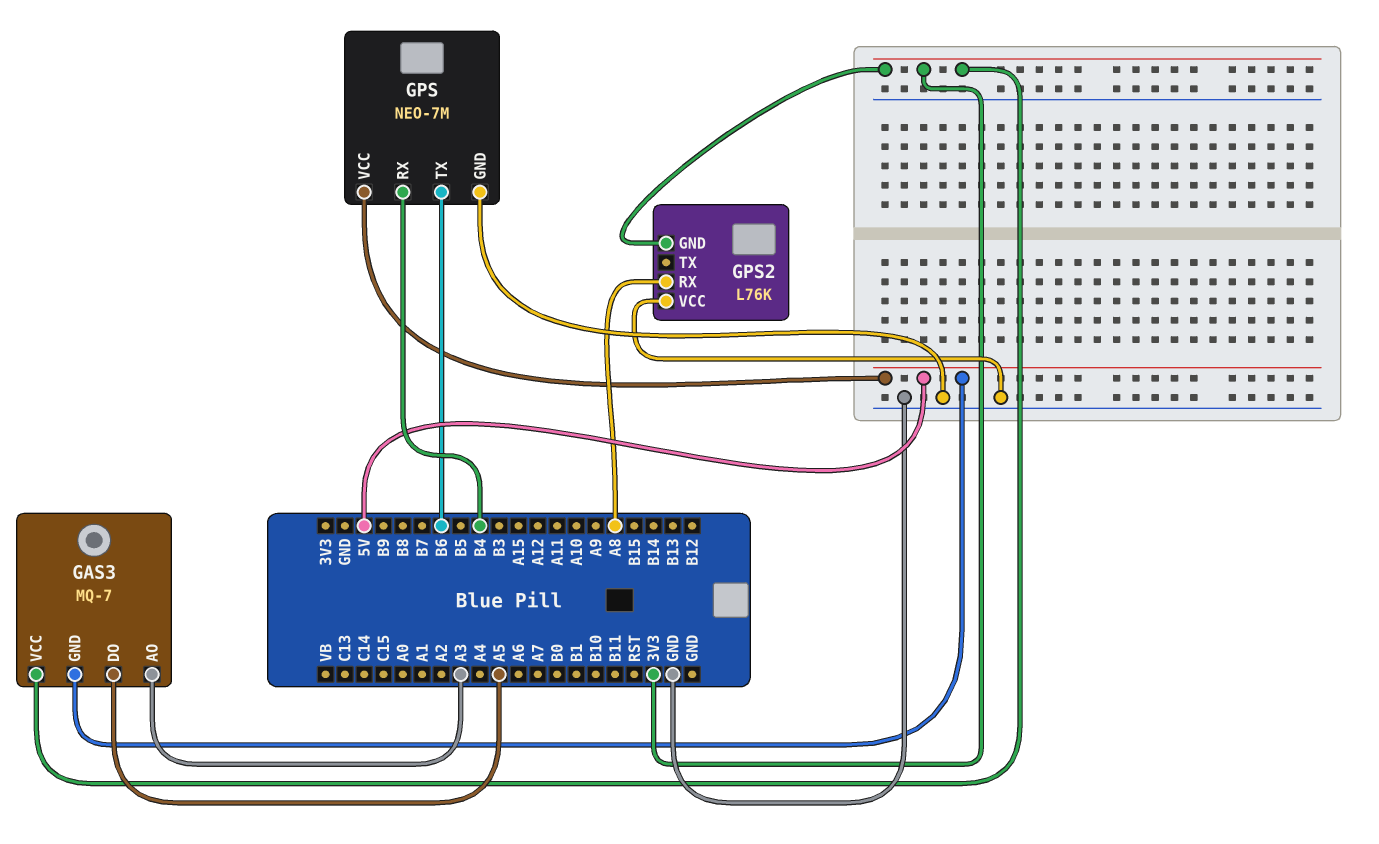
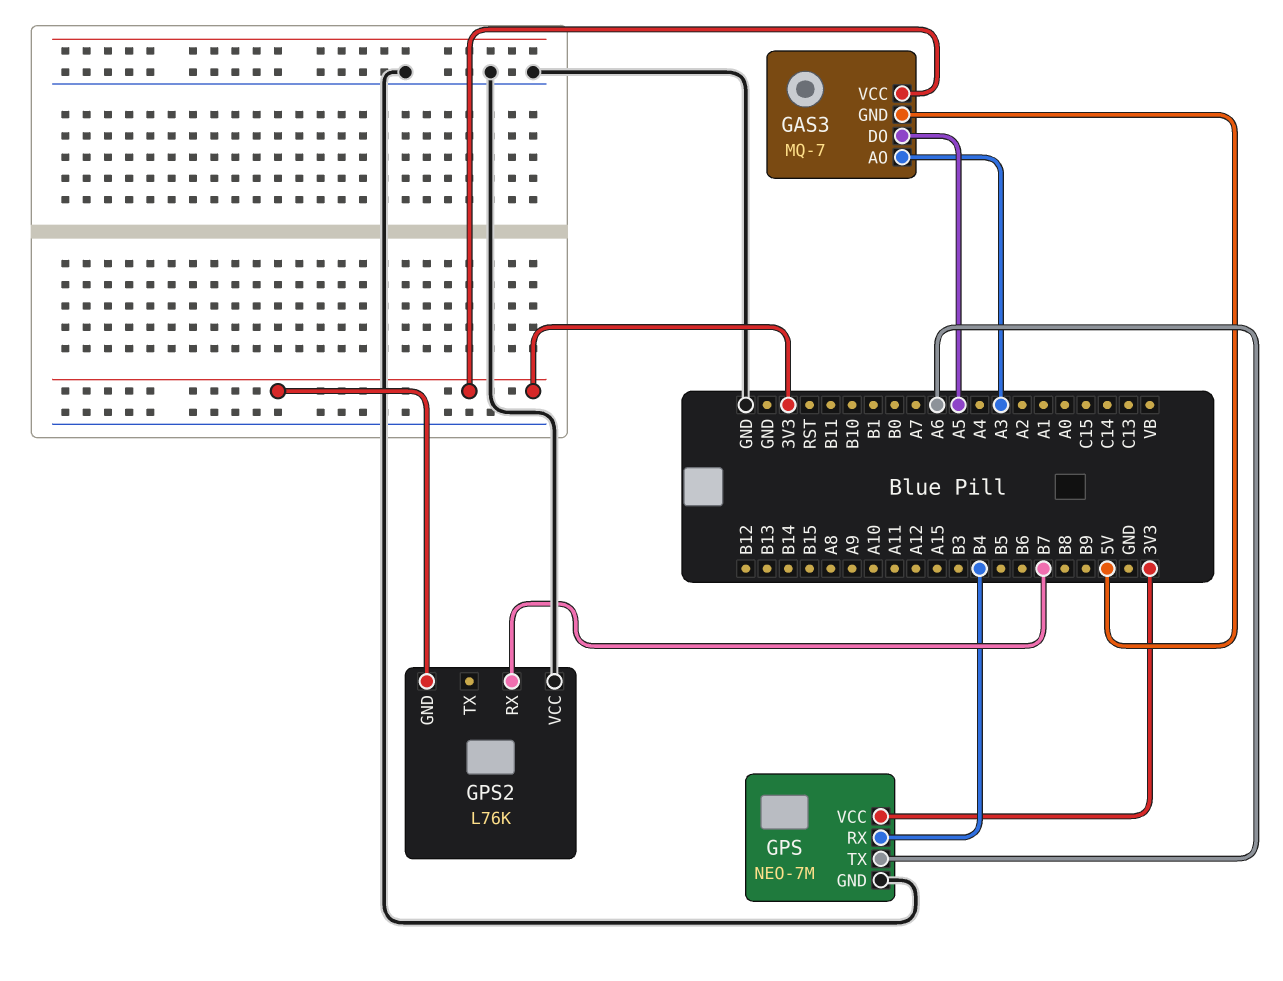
GPS pin TX: B6 -> A6
GPS pin VCC: 5V -> 3V3
GPS2 pin RX: A8 -> B7

